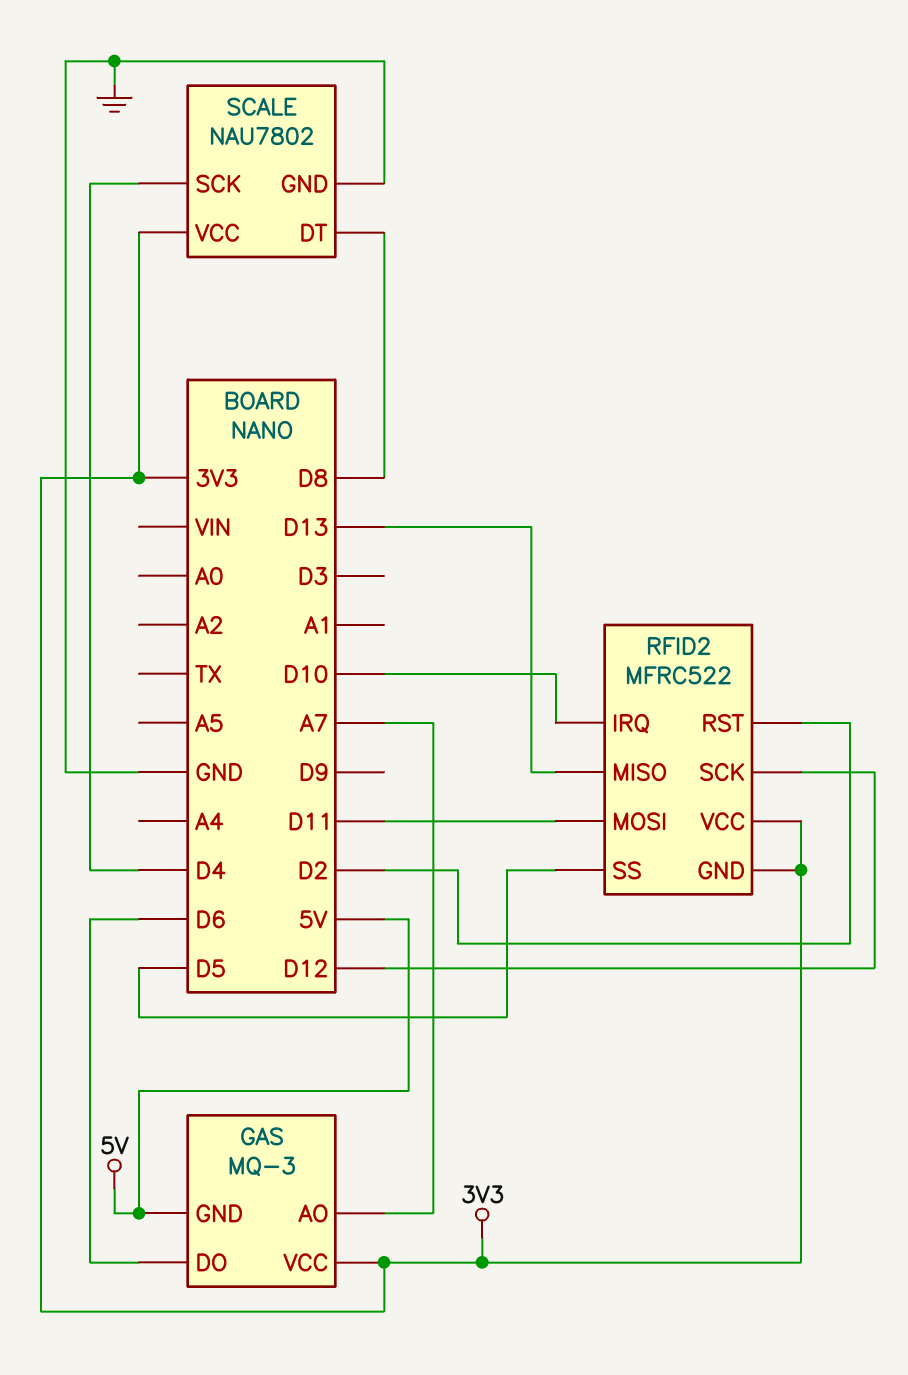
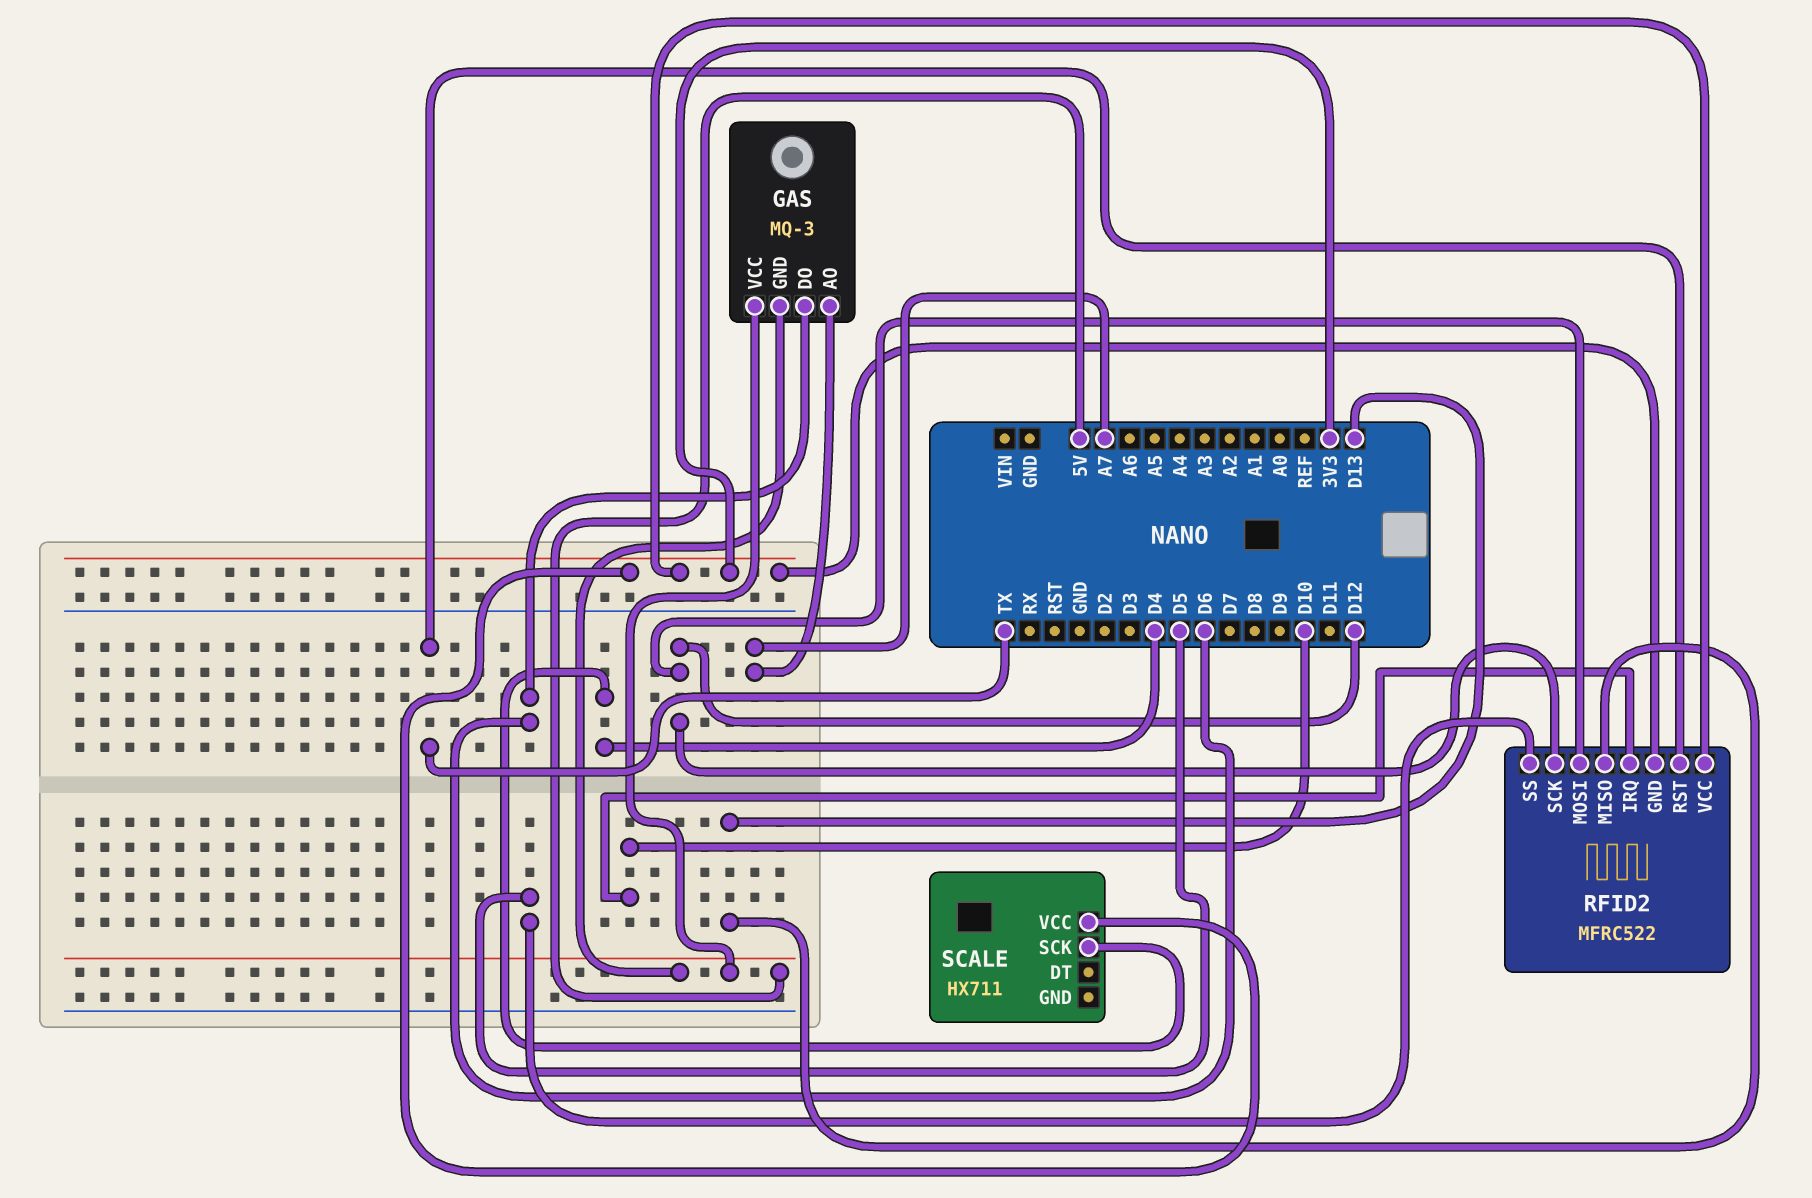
GAS pin VCC: 3V3 -> 5V
RFID2 pin MOSI: D11 -> D12
RFID2 pin RST: D2 -> TX
SCALE: NAU7802 -> HX711
SCALE pin DT: D8 -> none
SCALE pin GND: GND -> none

